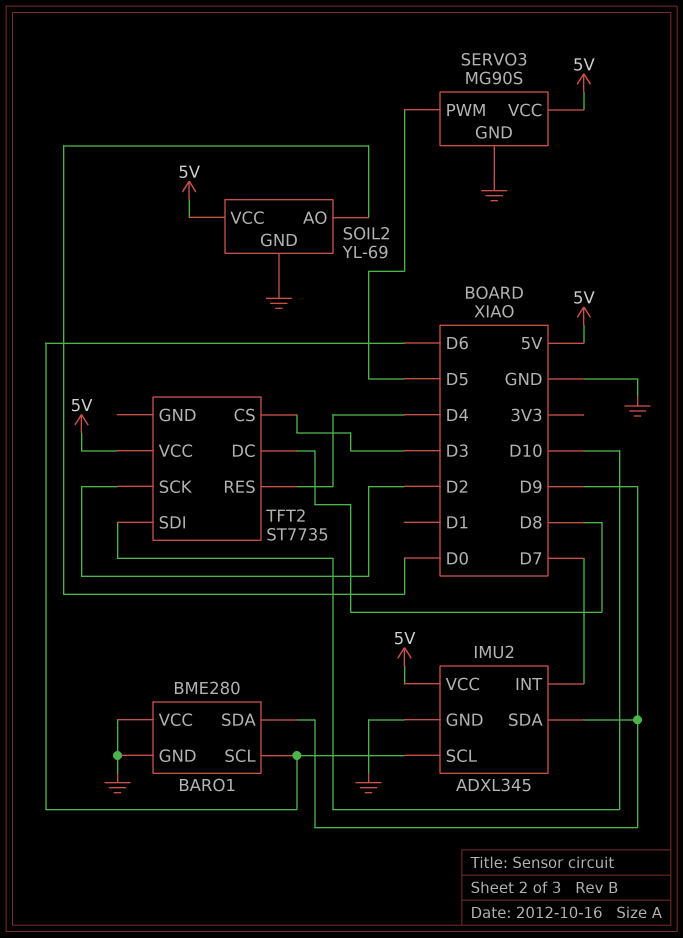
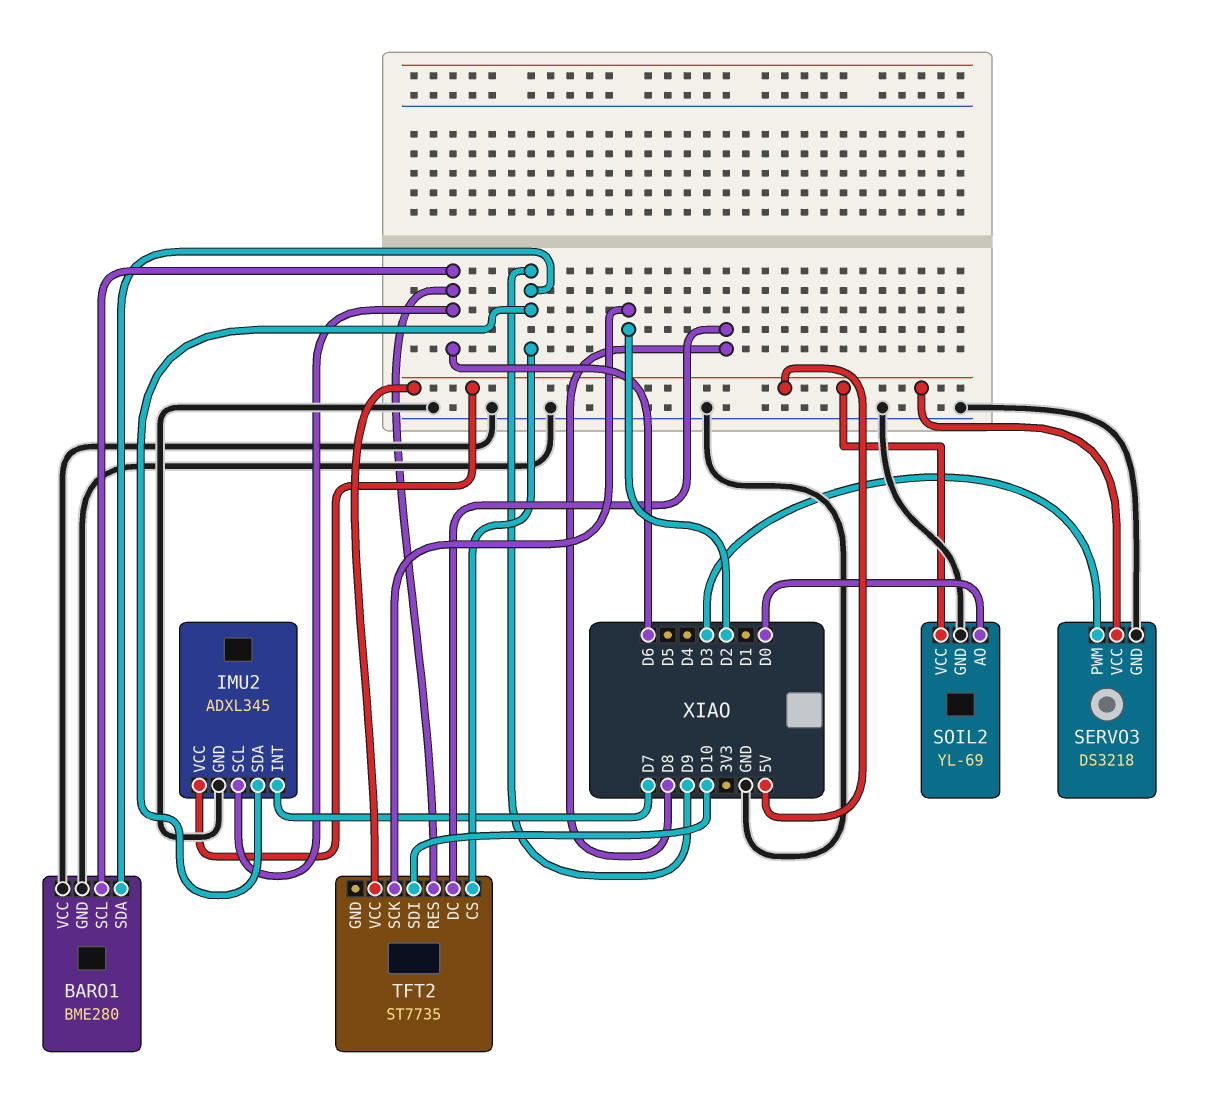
SERVO3: MG90S -> DS3218
SERVO3 pin PWM: D5 -> D3
TFT2 pin CS: D3 -> D9
TFT2 pin RES: D4 -> D6

